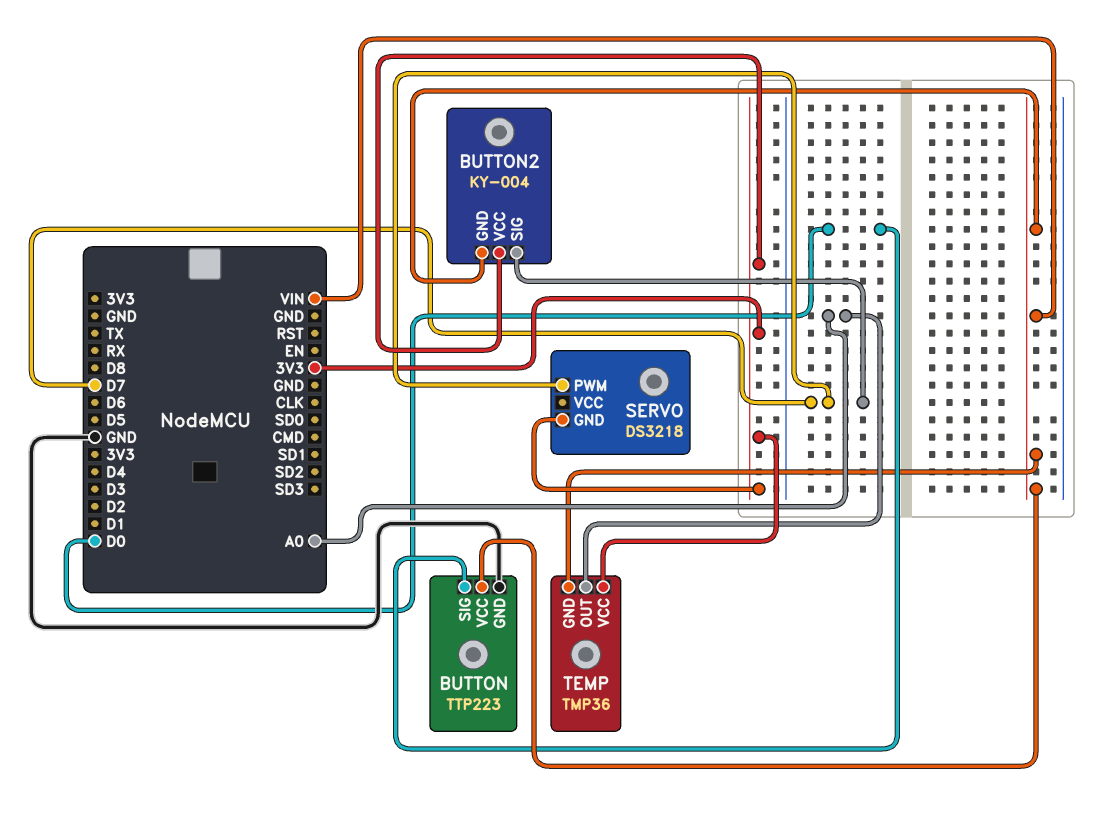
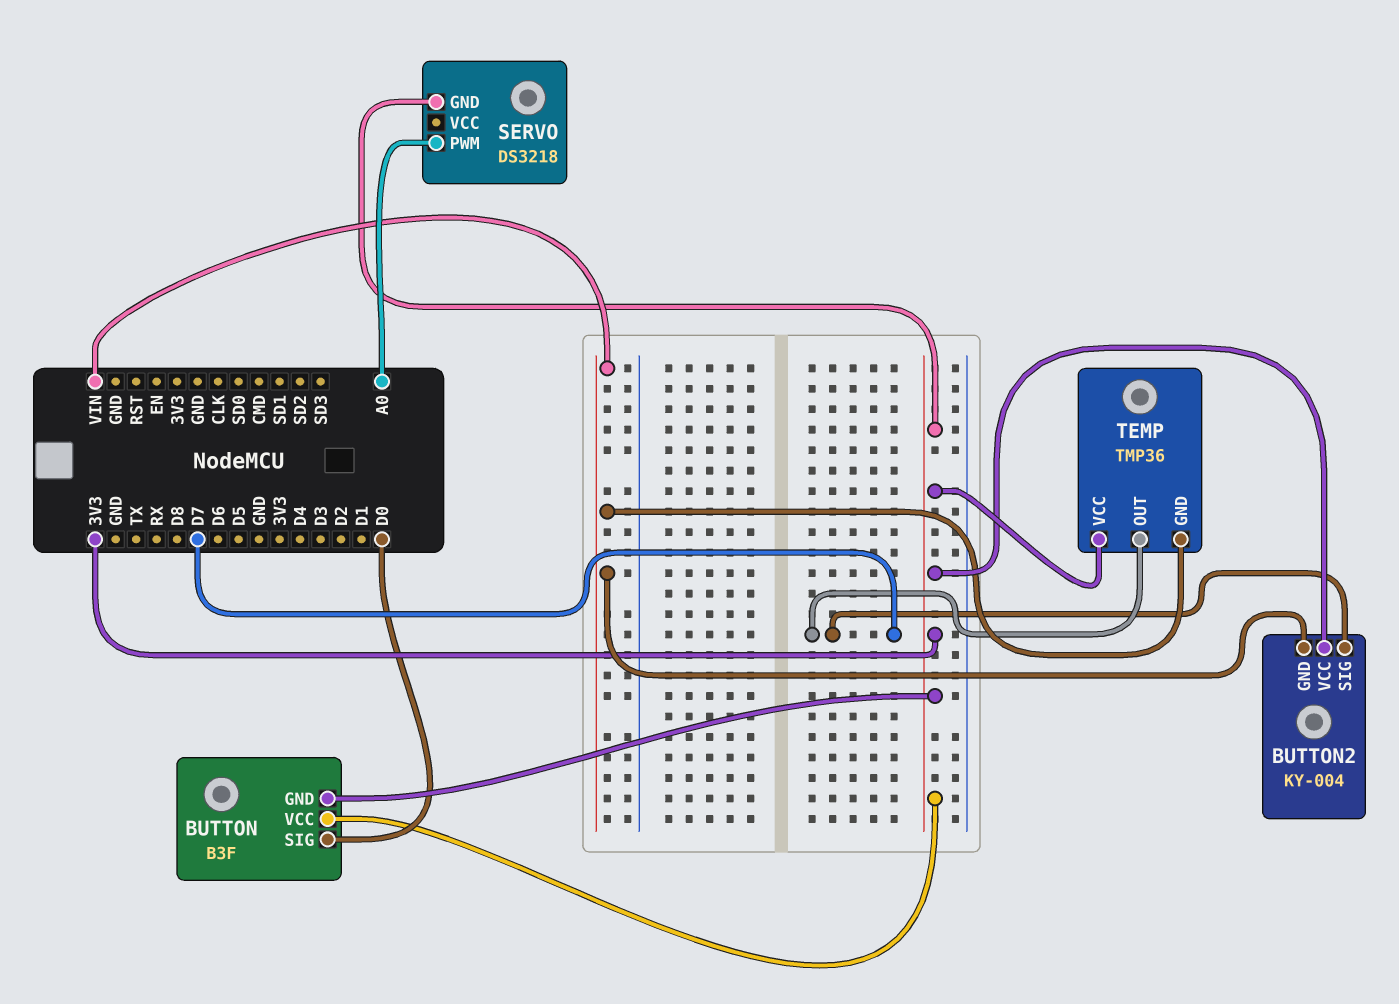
BUTTON: TTP223 -> B3F
BUTTON pin GND: GND -> 3V3
BUTTON pin VCC: VIN -> 3V3
SERVO pin PWM: D7 -> A0
TEMP pin OUT: A0 -> D7

